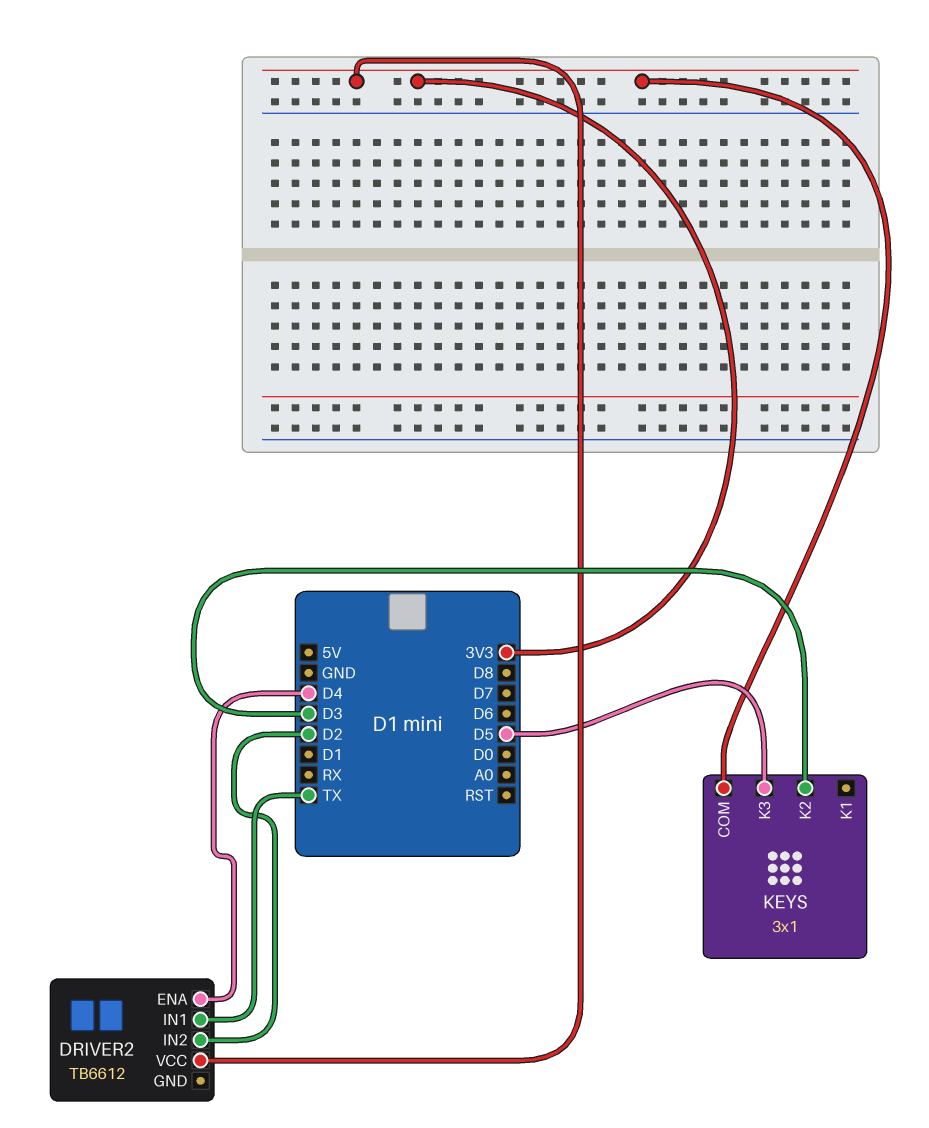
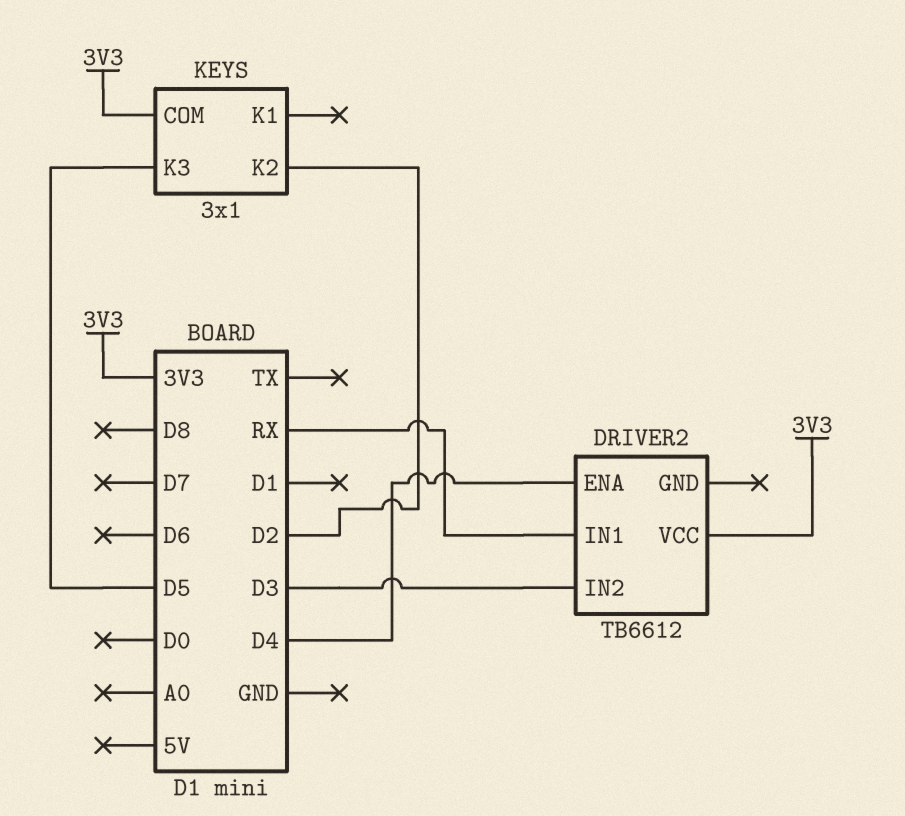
DRIVER2 pin IN1: TX -> RX
DRIVER2 pin IN2: D2 -> D3
KEYS pin K2: D3 -> D2

